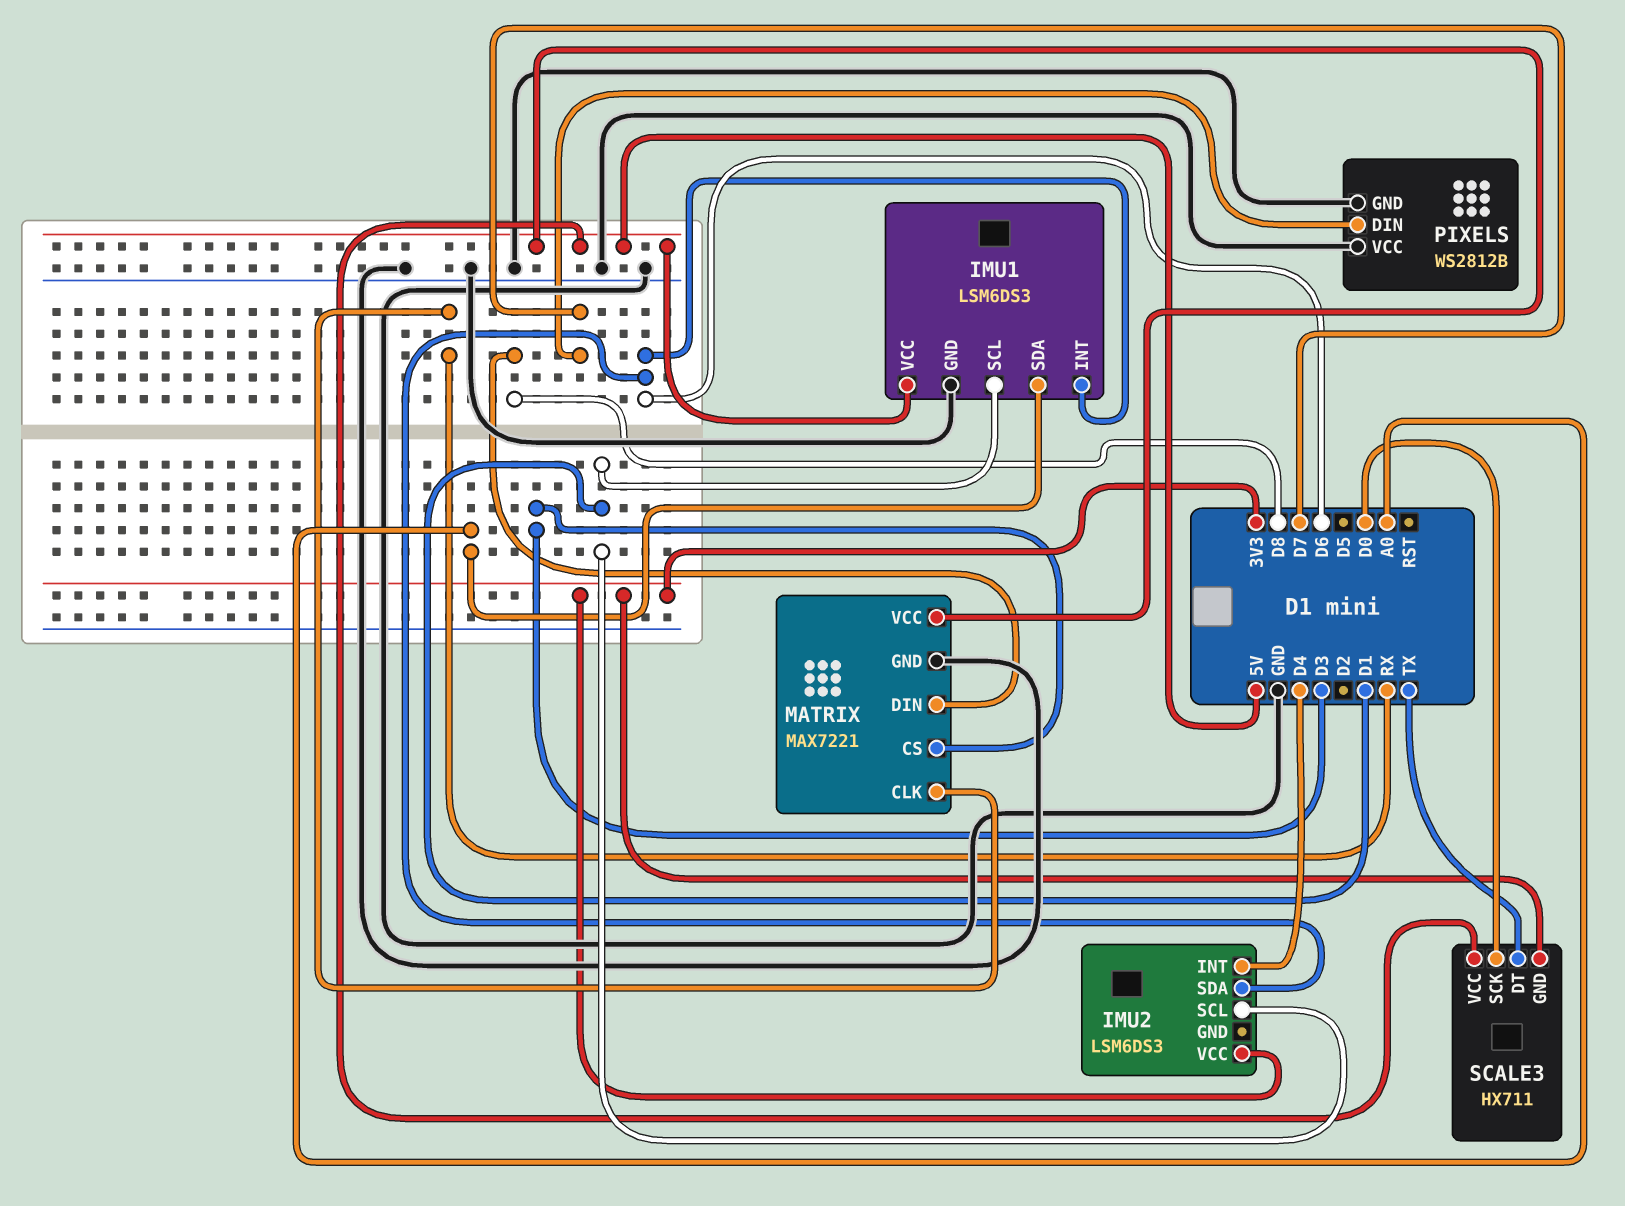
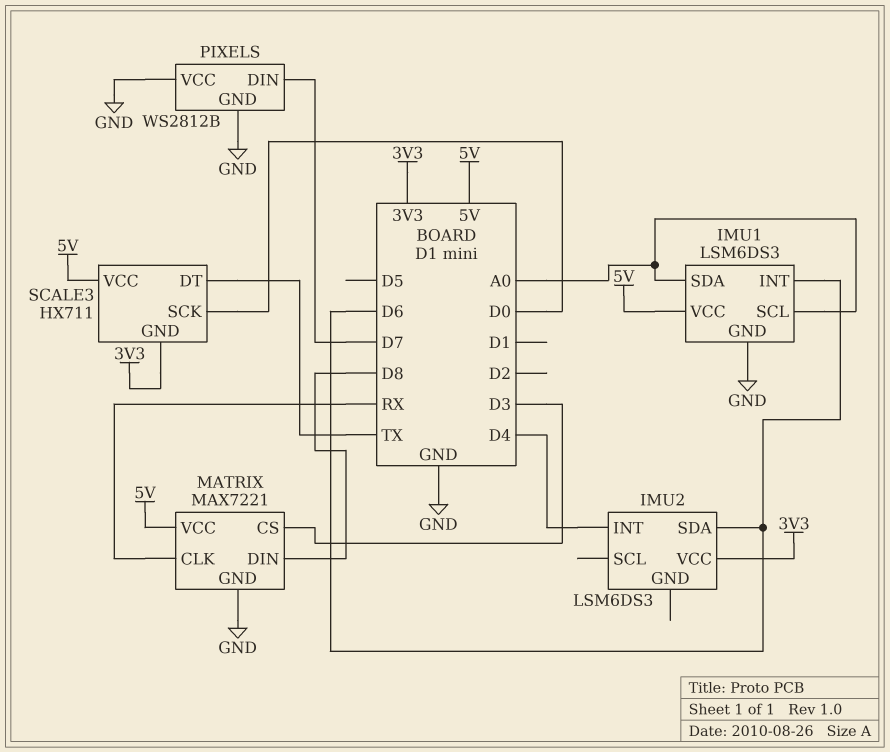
IMU1 pin SCL: D1 -> A0
IMU2 pin SCL: D1 -> none

